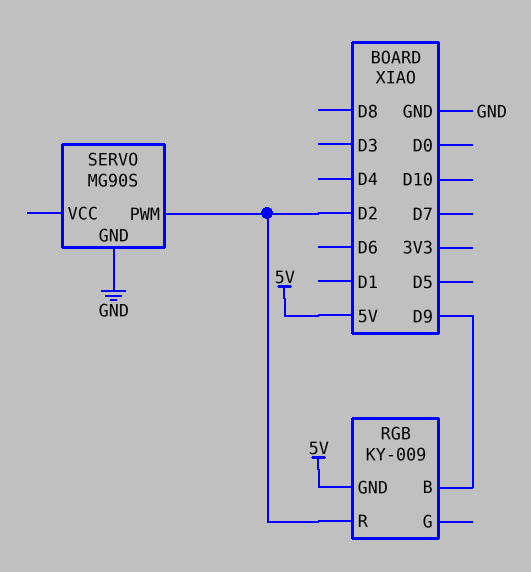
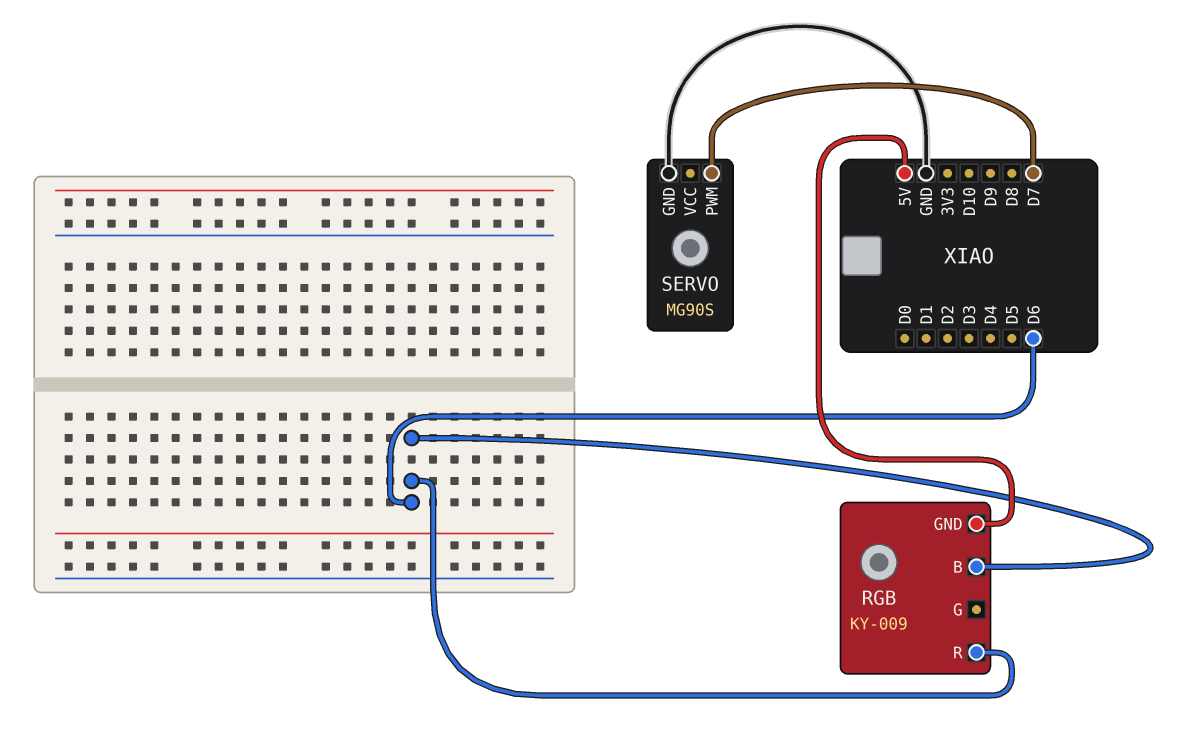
RGB pin B: D9 -> D6
RGB pin R: D2 -> D6
SERVO pin PWM: D2 -> D7

